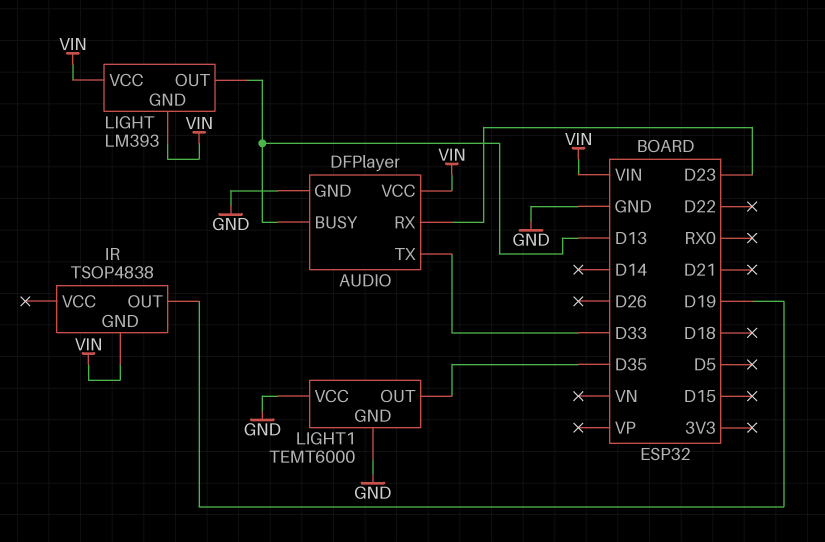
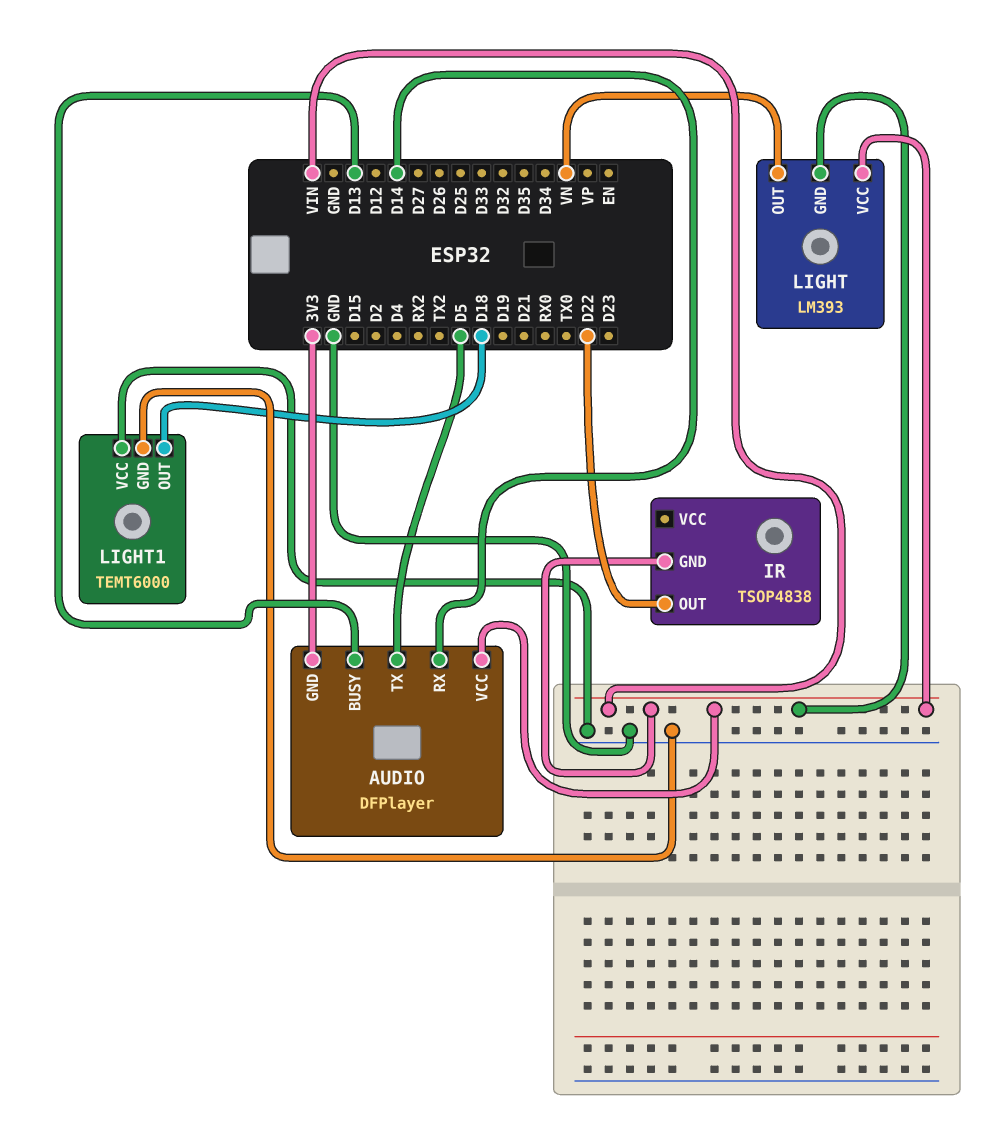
AUDIO pin GND: GND -> 3V3
AUDIO pin RX: D23 -> D14
AUDIO pin TX: D33 -> D5
IR pin OUT: D19 -> D22
LIGHT pin OUT: D13 -> VN
LIGHT1 pin OUT: D35 -> D18

